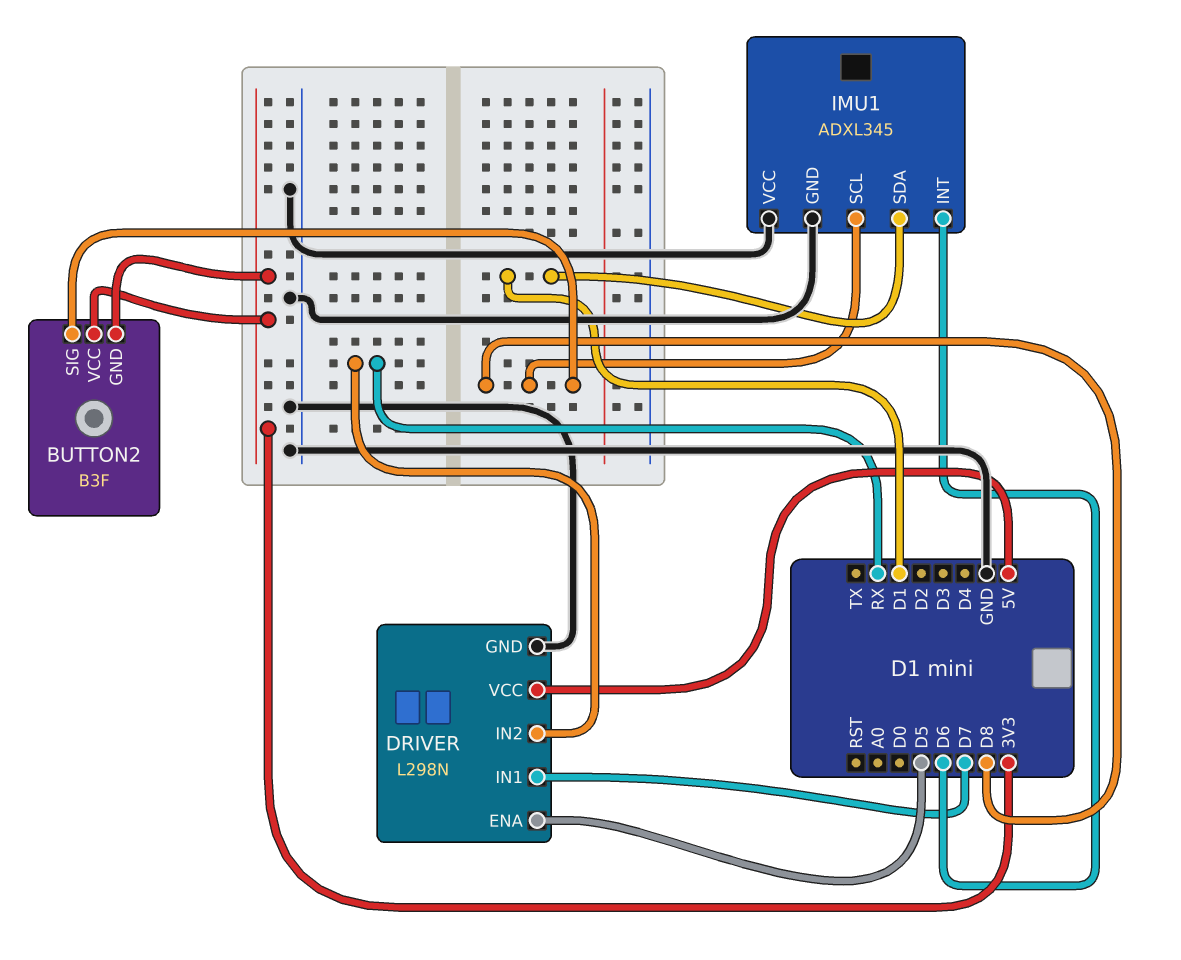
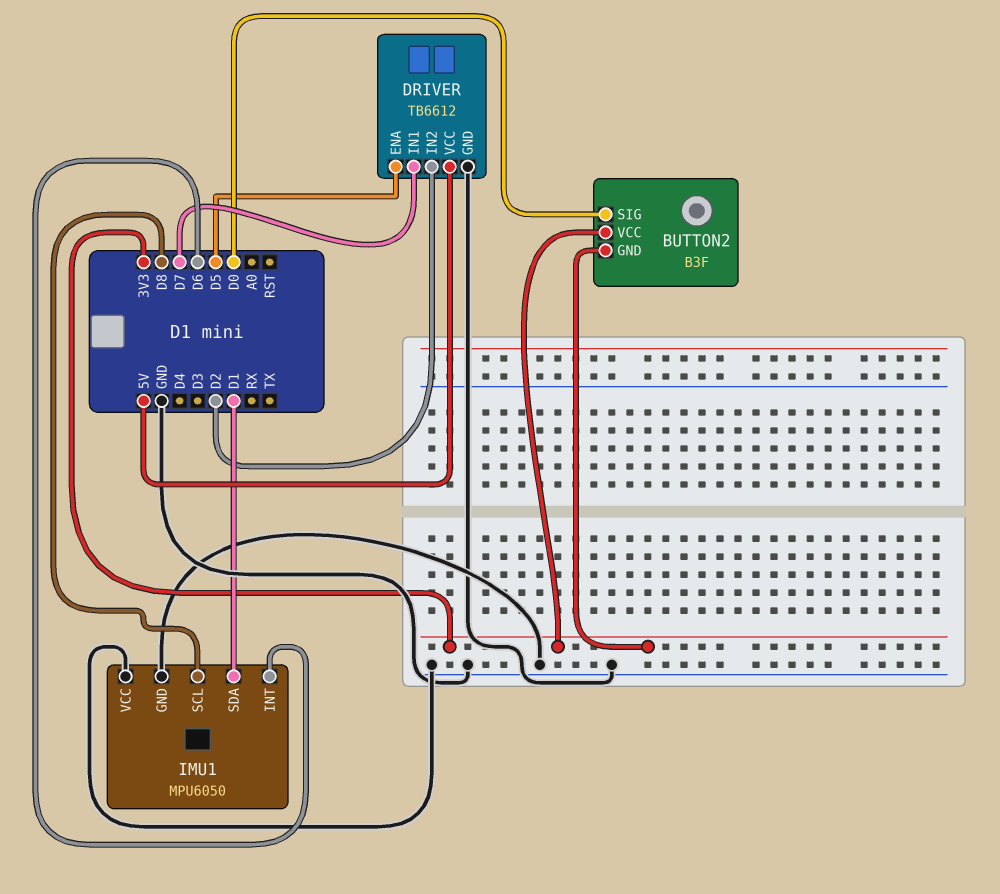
BUTTON2 pin SIG: D8 -> D0
DRIVER: L298N -> TB6612
DRIVER pin IN2: RX -> D2
IMU1: ADXL345 -> MPU6050

